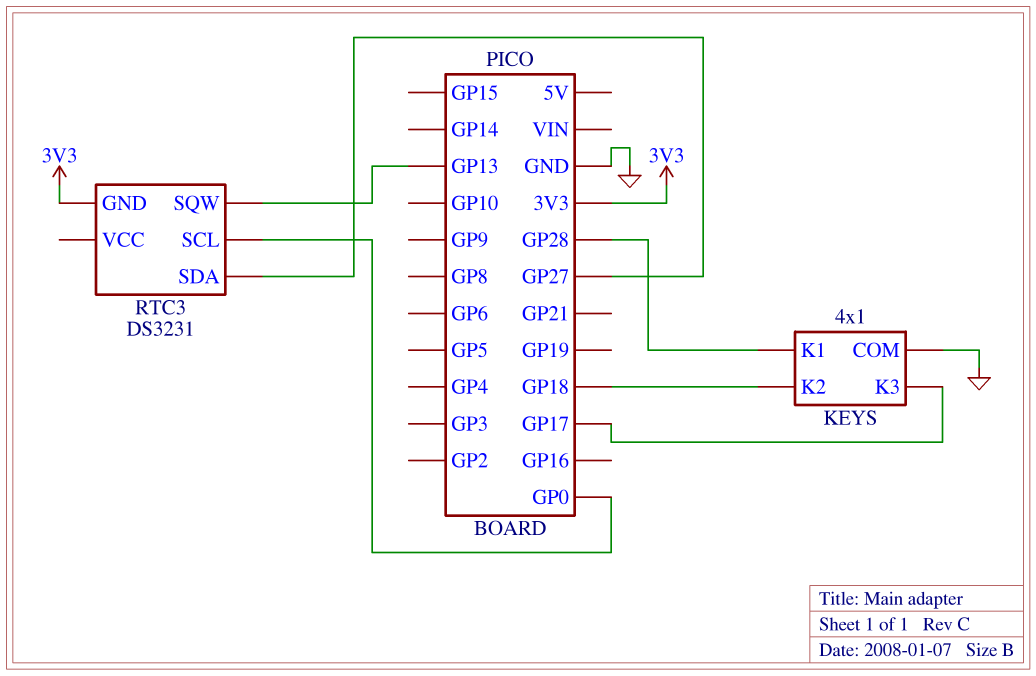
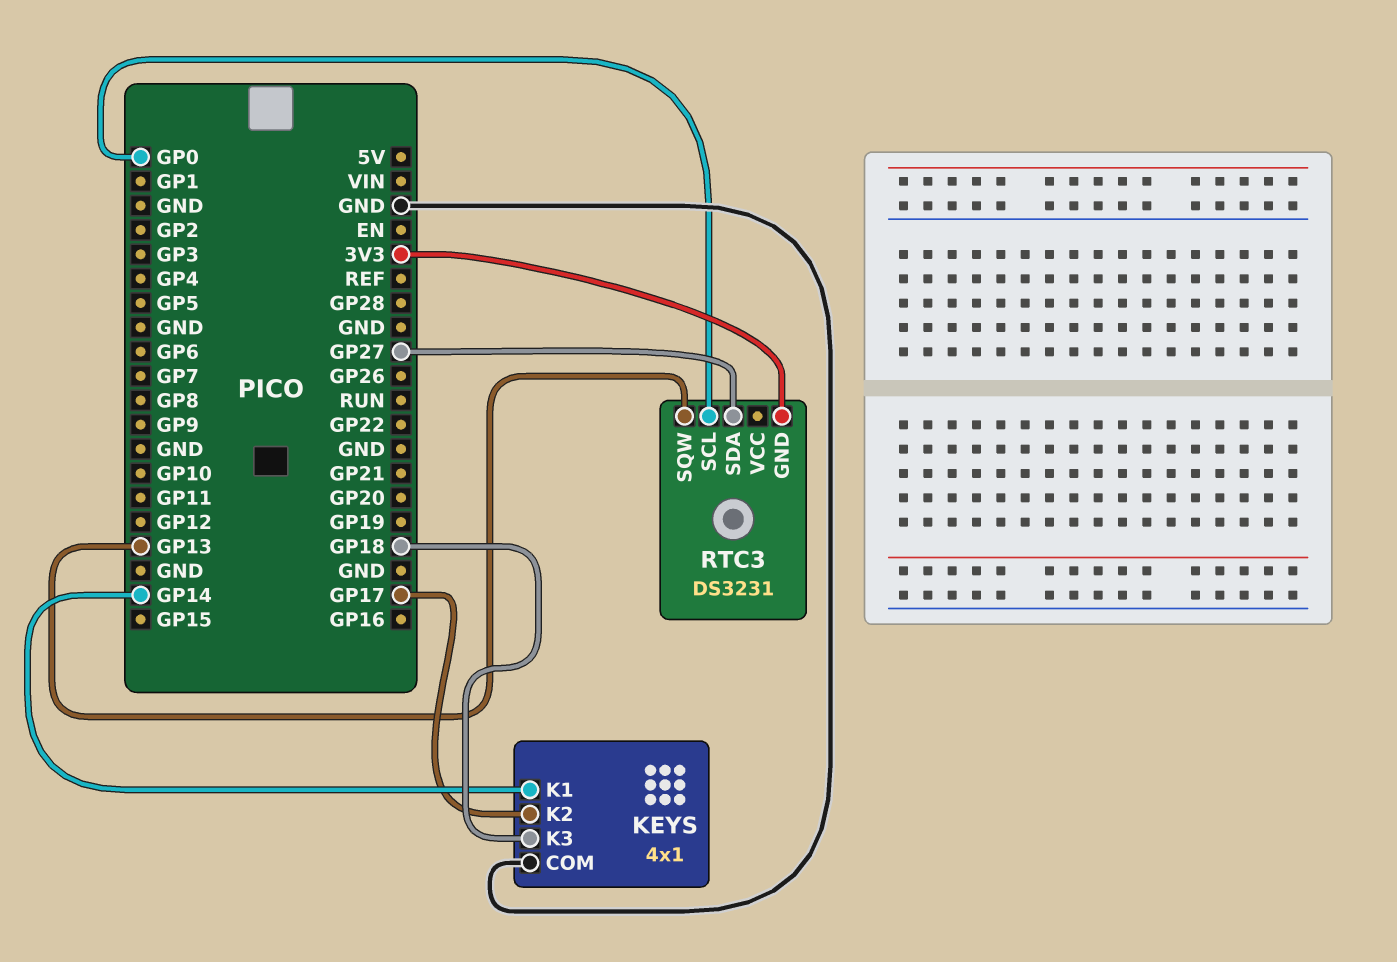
KEYS pin K1: GP28 -> GP14
KEYS pin K2: GP18 -> GP17
KEYS pin K3: GP17 -> GP18

